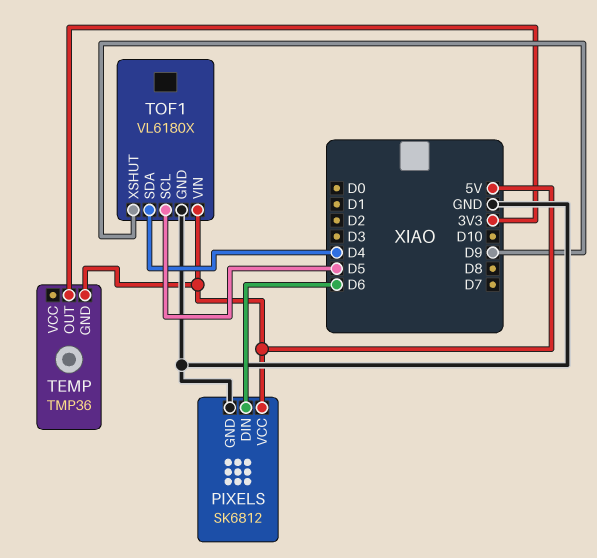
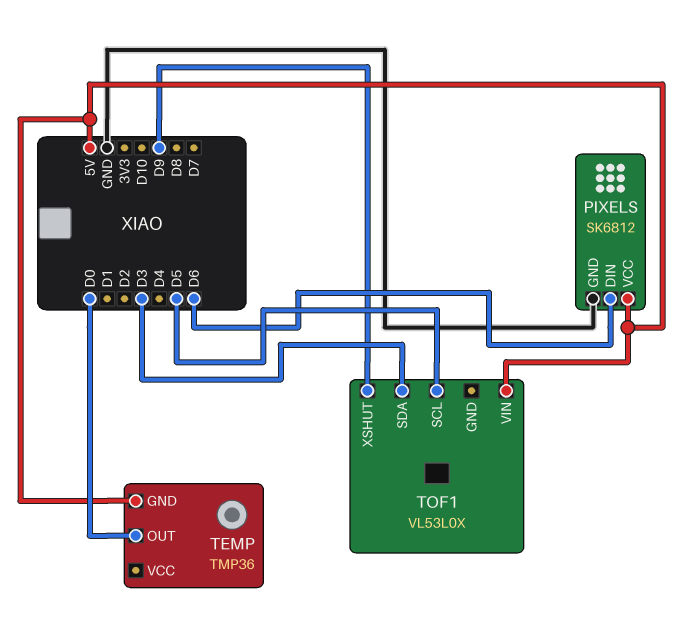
TEMP pin OUT: 3V3 -> D0
TOF1: VL6180X -> VL53L0X
TOF1 pin GND: GND -> none
TOF1 pin SDA: D4 -> D3

